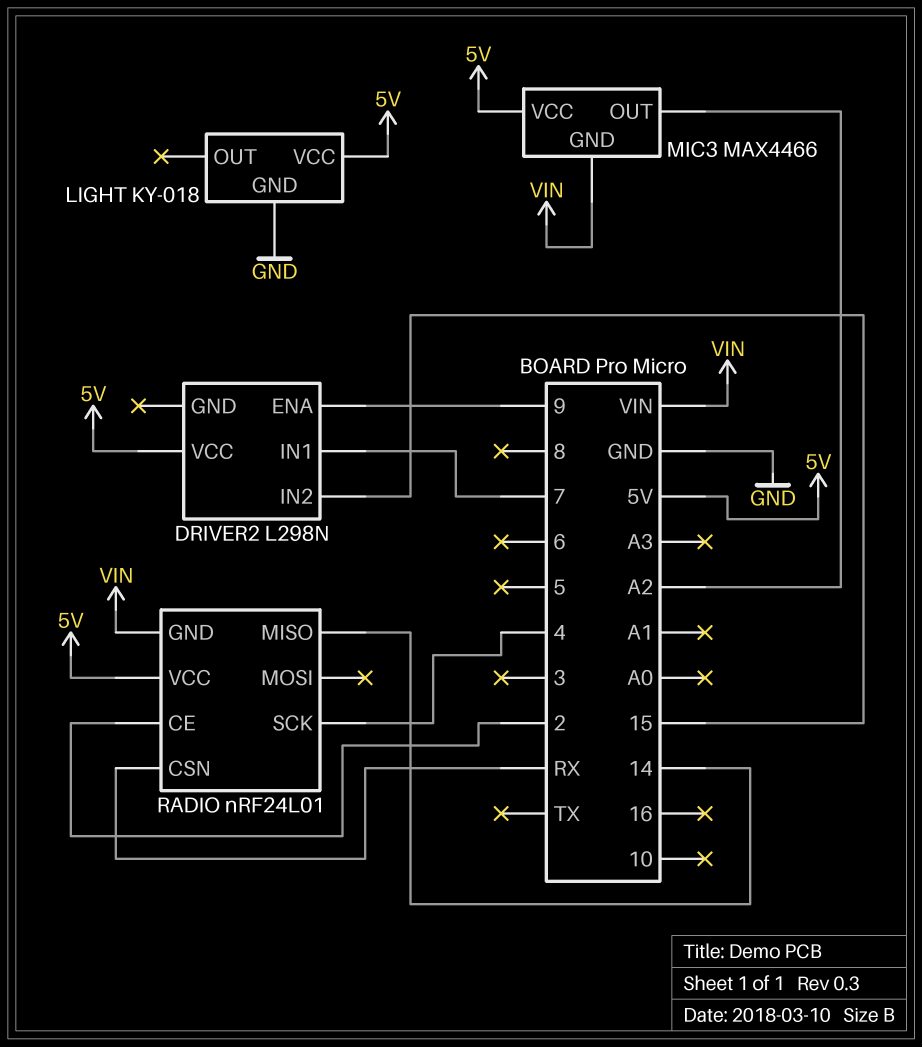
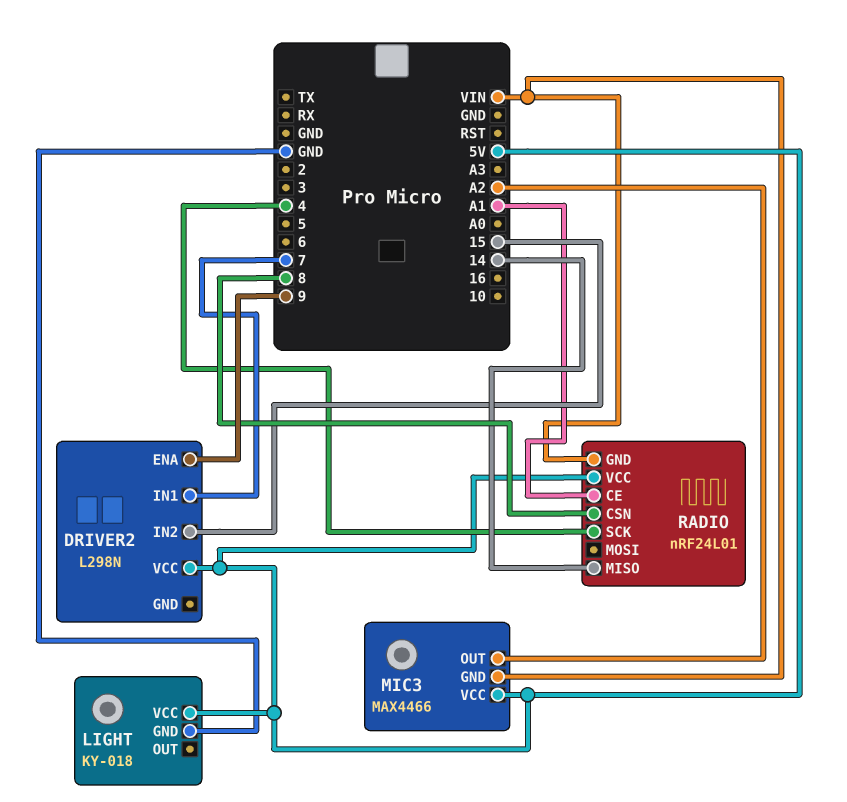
RADIO pin CE: 2 -> A1
RADIO pin CSN: RX -> 8

